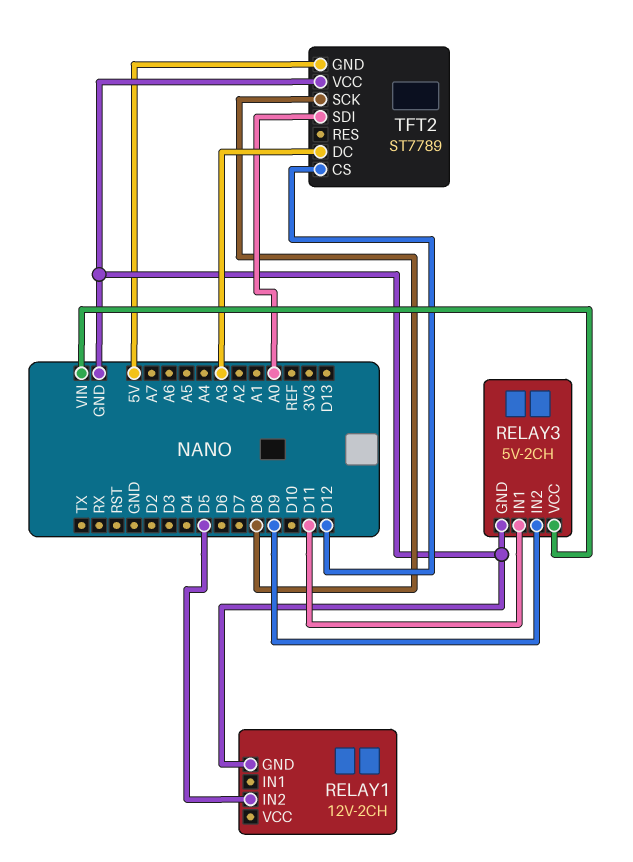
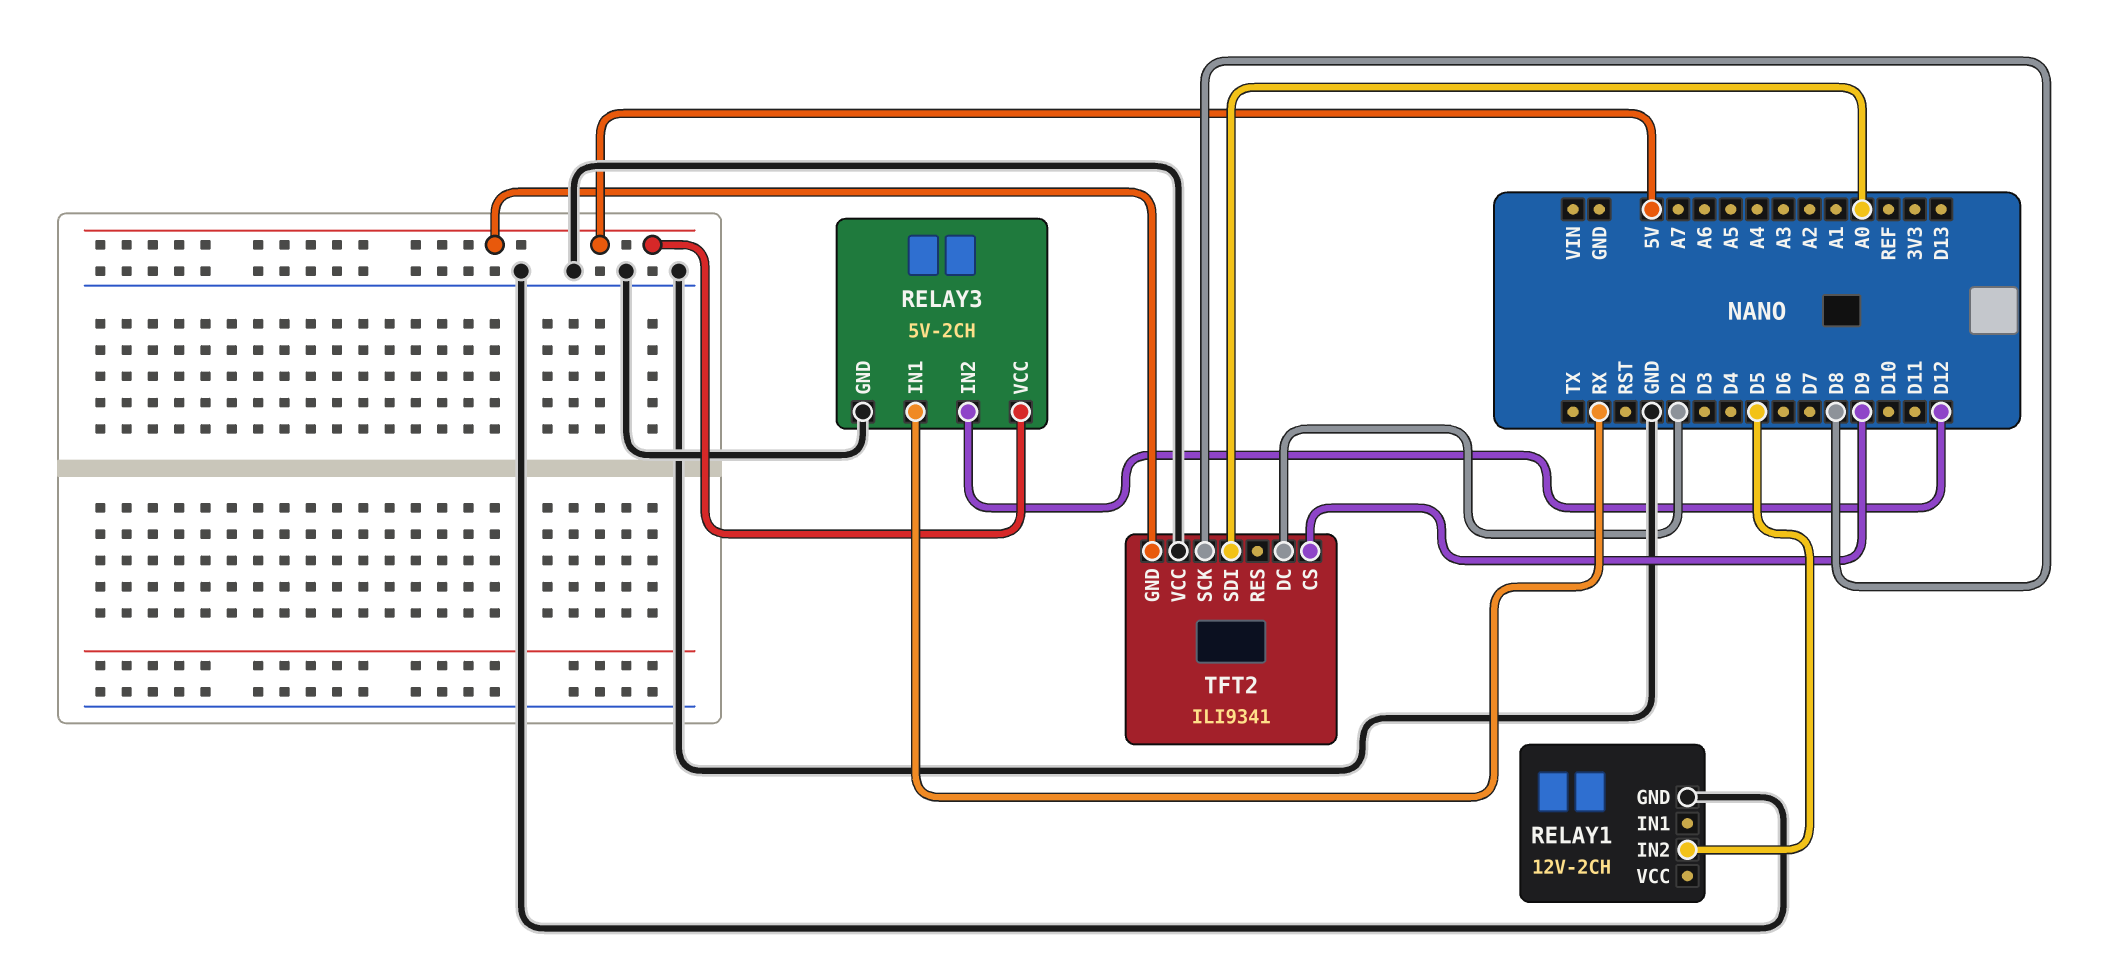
RELAY3 pin IN1: D11 -> RX
RELAY3 pin IN2: D9 -> D12
RELAY3 pin VCC: VIN -> 5V
TFT2: ST7789 -> ILI9341
TFT2 pin CS: D12 -> D9
TFT2 pin DC: A3 -> D2

